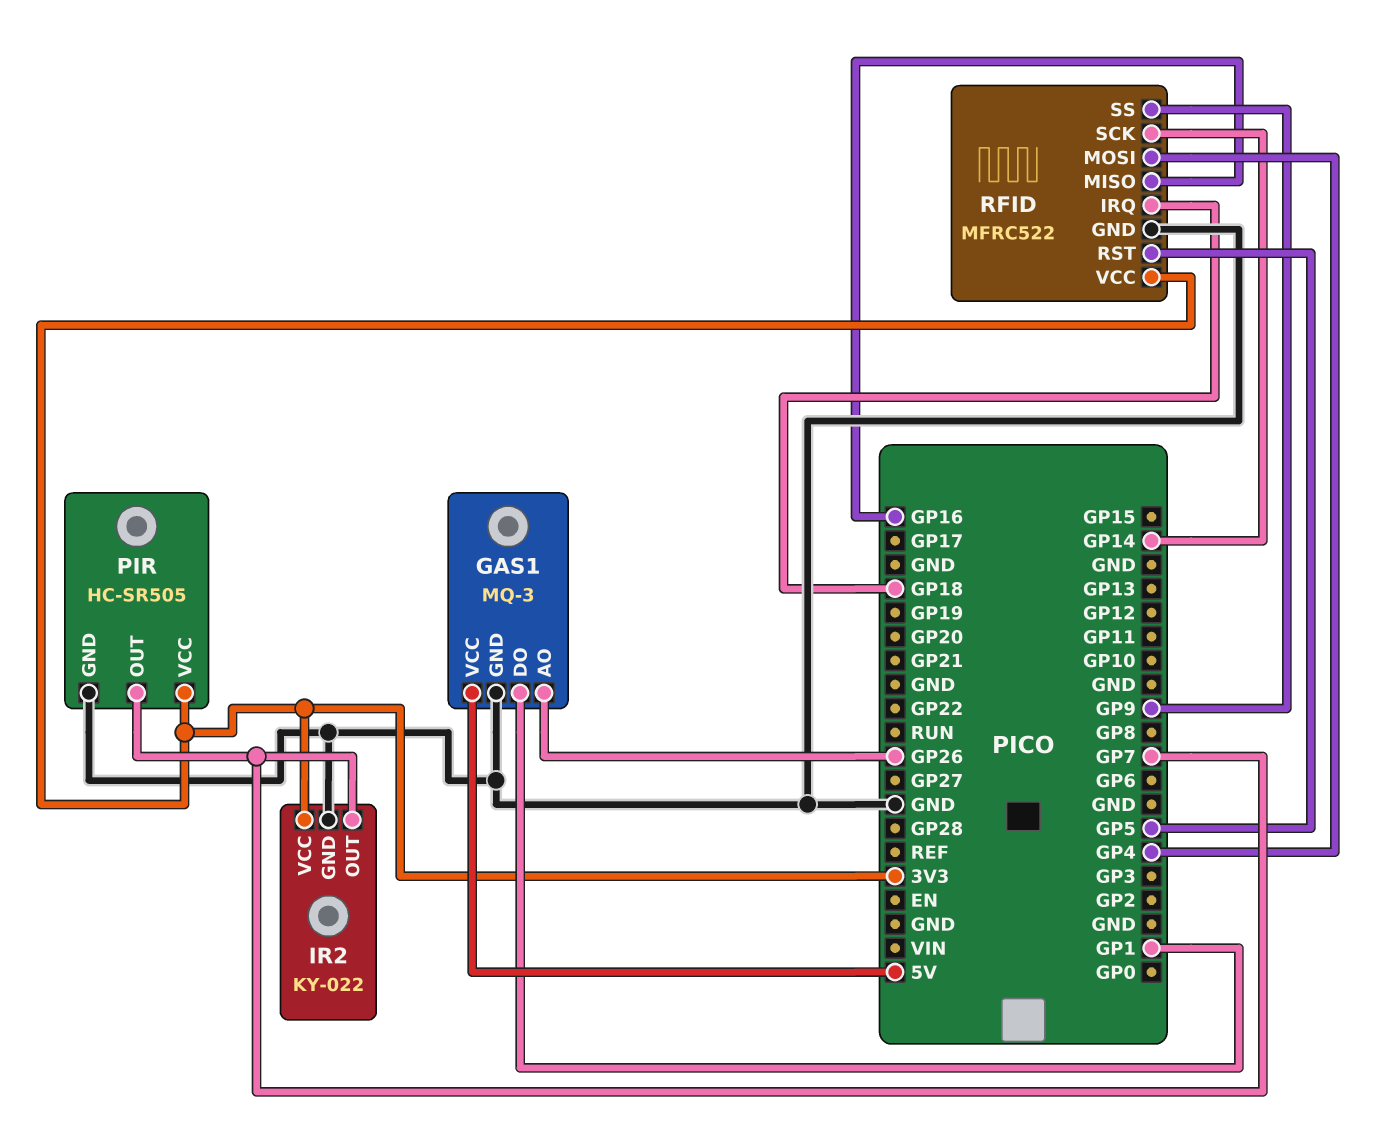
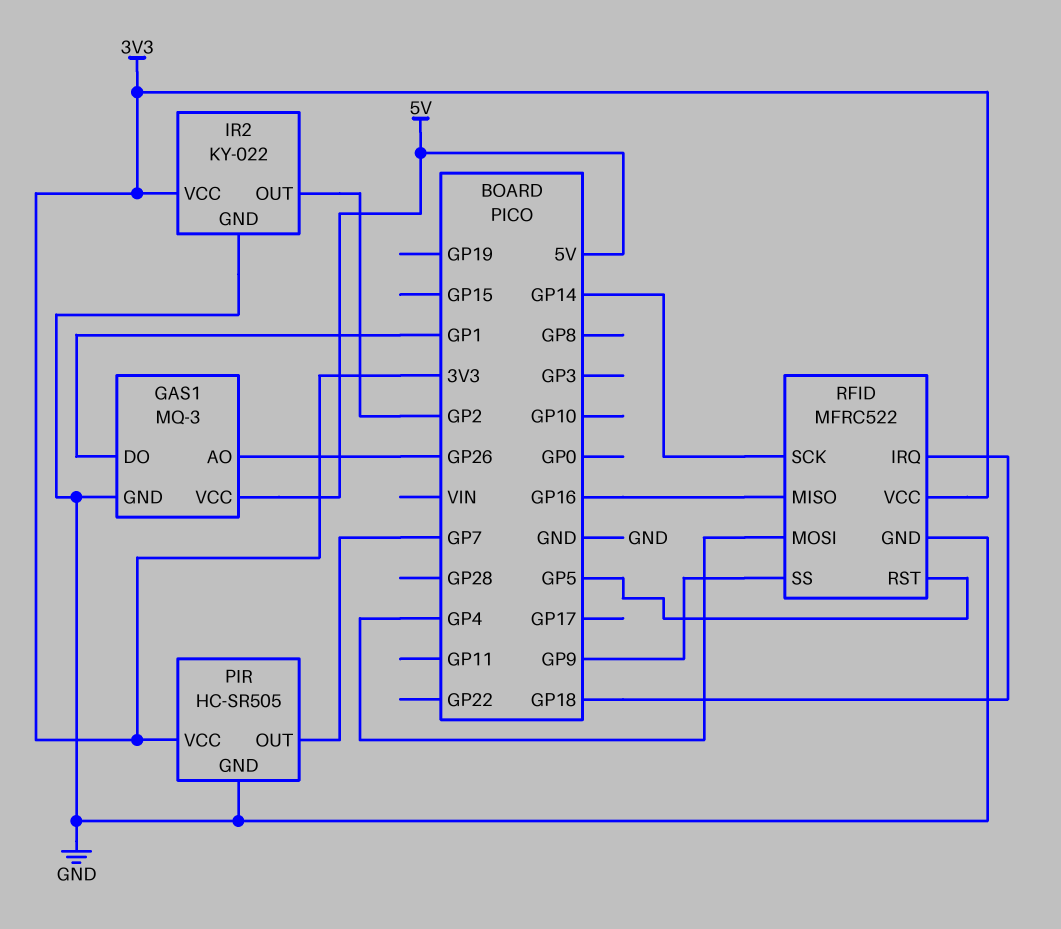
IR2 pin OUT: GP7 -> GP2

